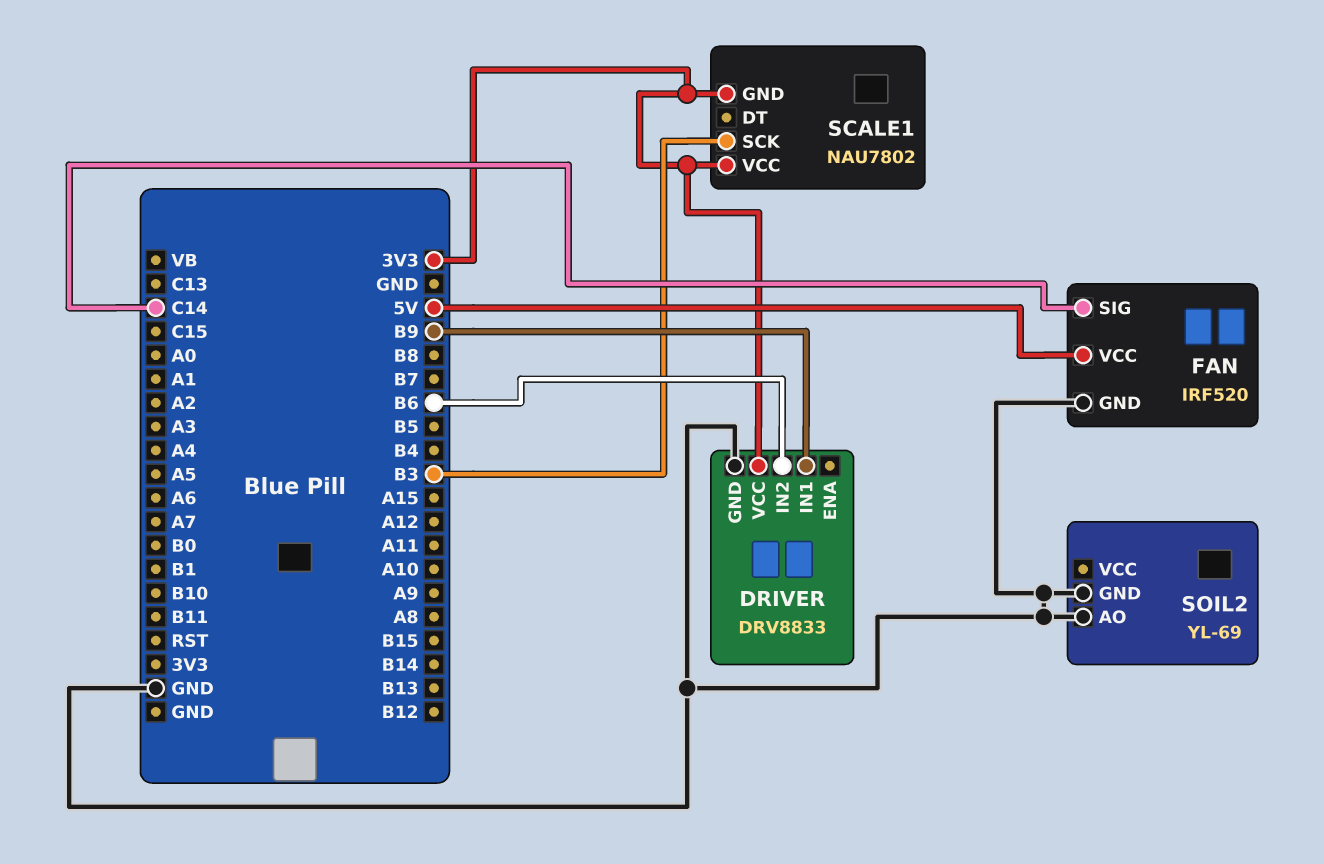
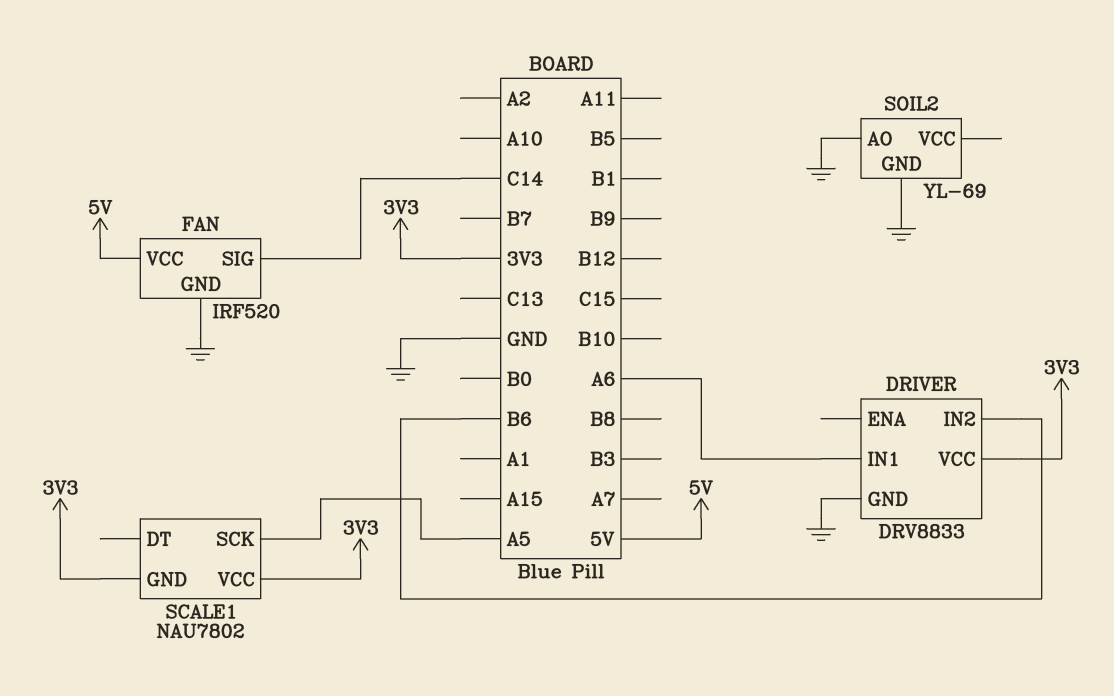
DRIVER pin IN1: B9 -> A6
SCALE1 pin SCK: B3 -> A5

